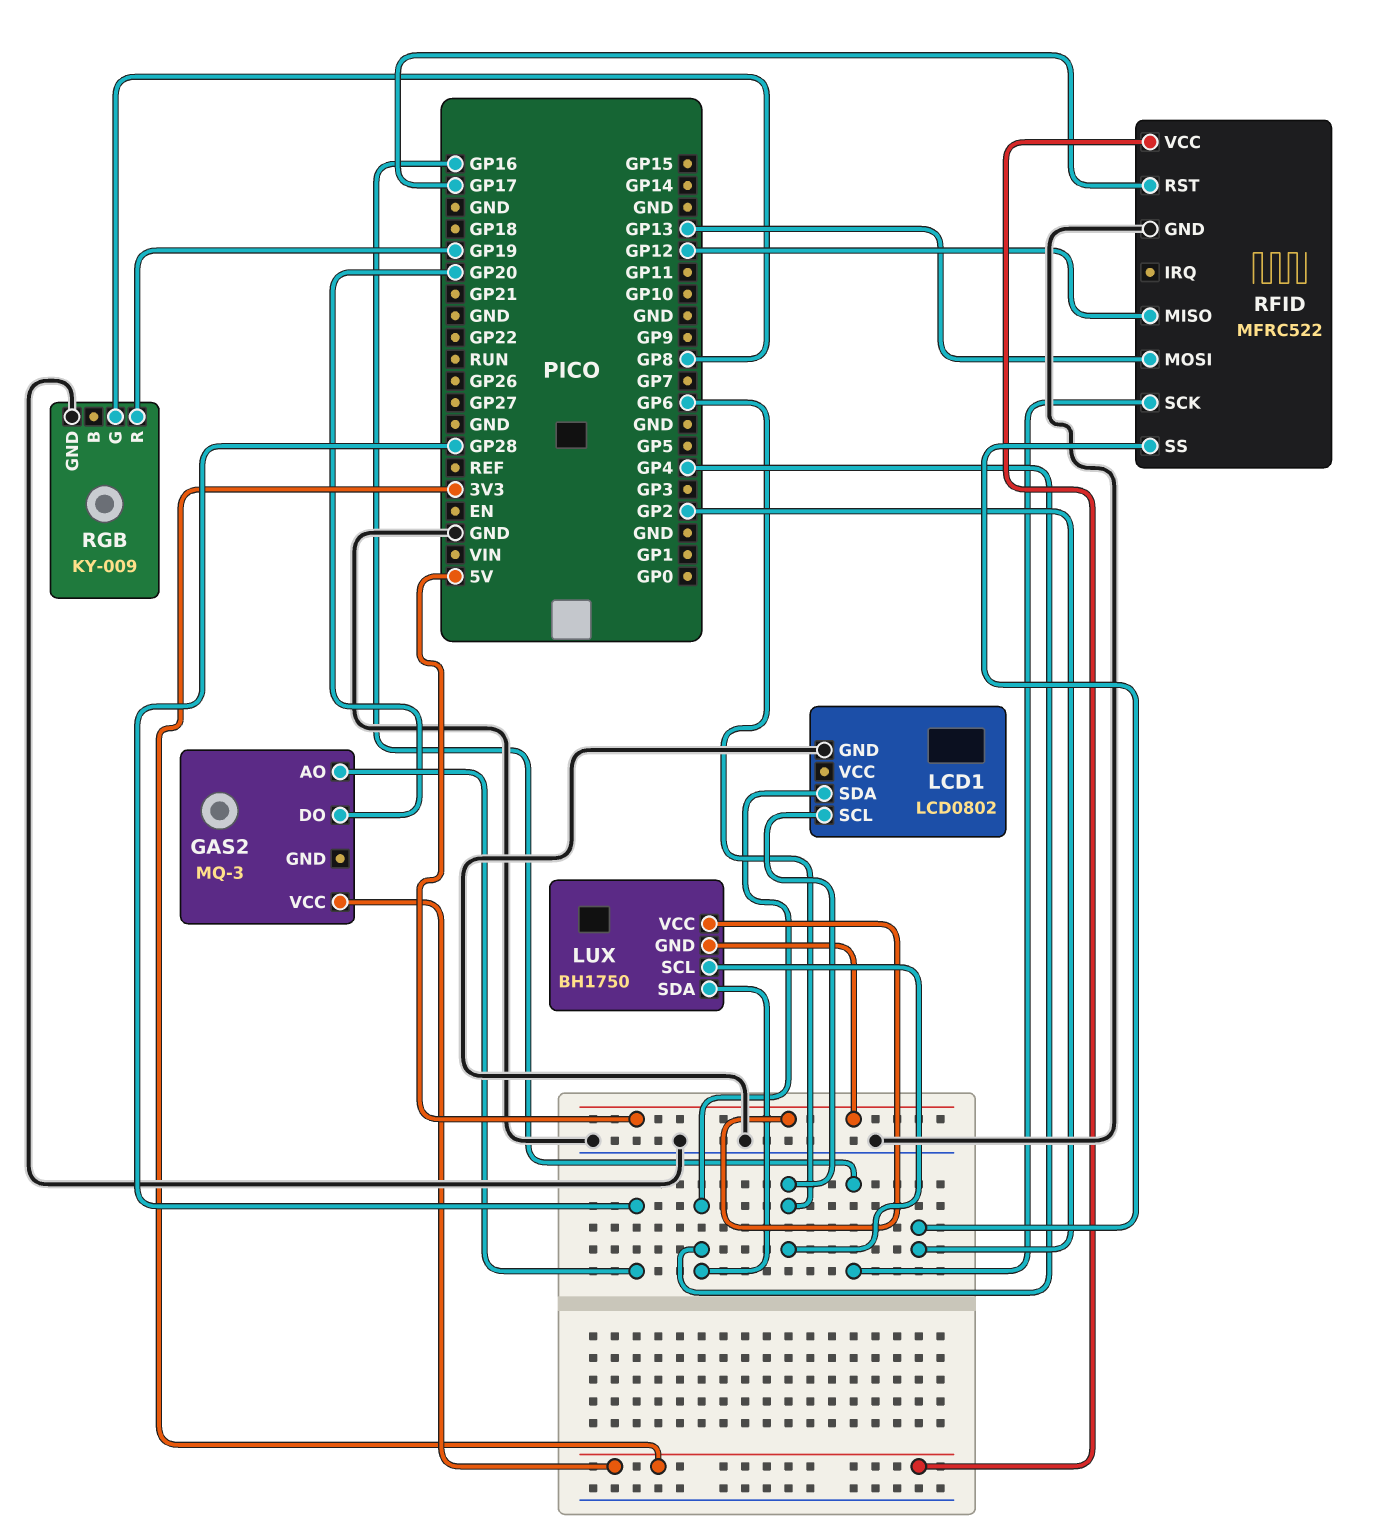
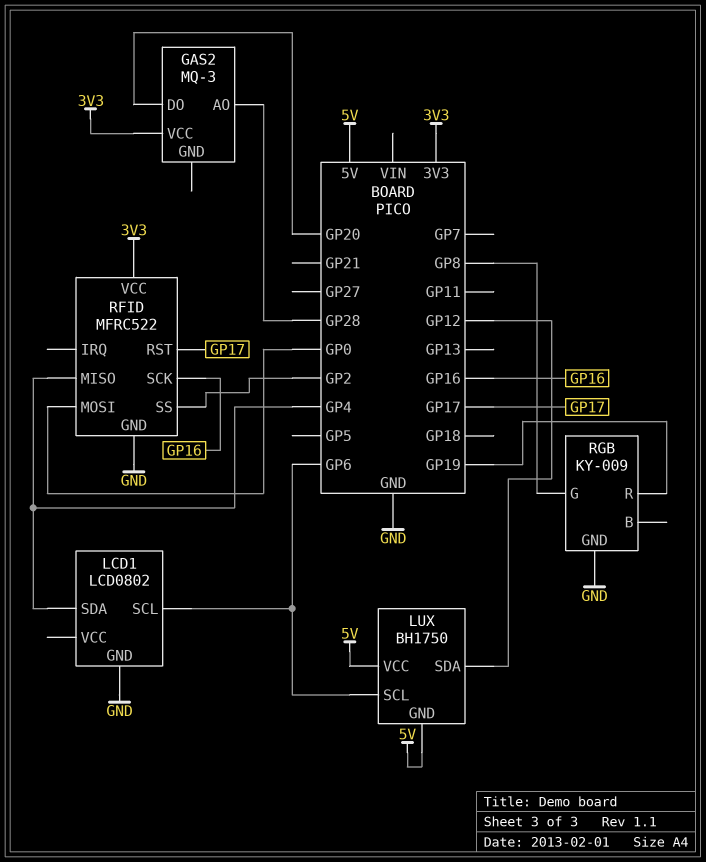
LUX pin SDA: GP4 -> GP12
RFID pin MISO: GP12 -> GP4
RFID pin MOSI: GP13 -> GP0

